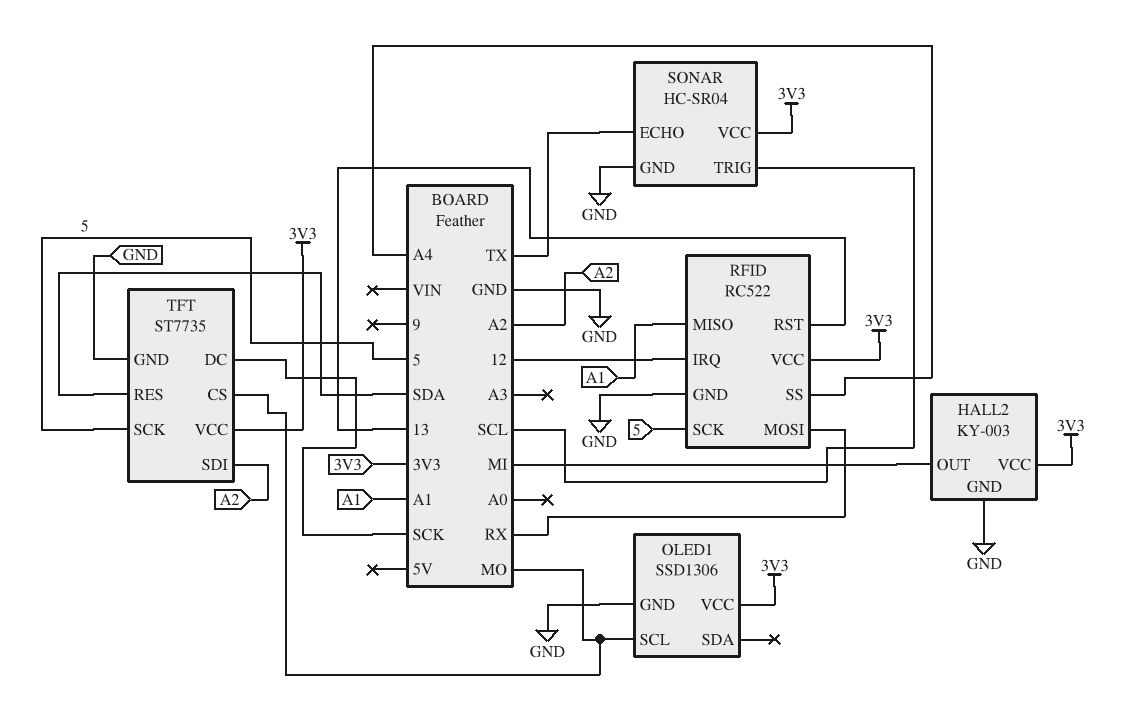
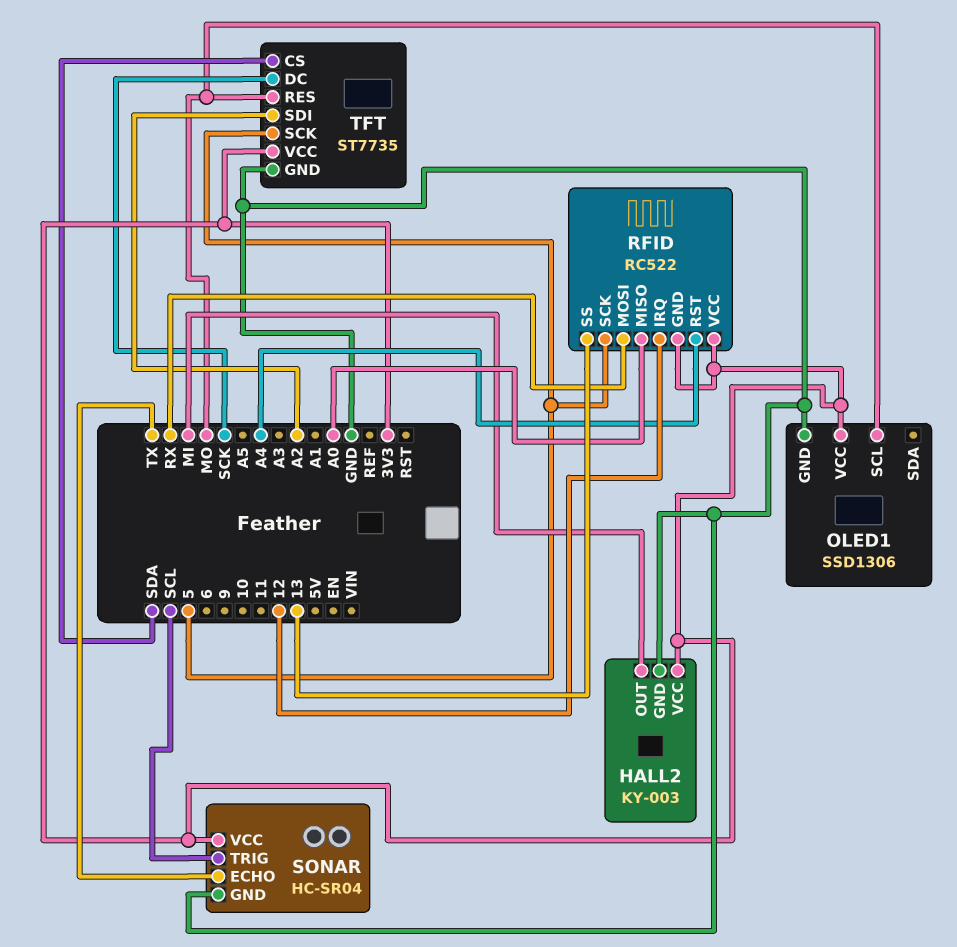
RFID pin GND: GND -> 3V3
RFID pin MISO: A1 -> A0
RFID pin RST: 13 -> A4
RFID pin SS: A4 -> 13
TFT pin CS: MO -> SDA
TFT pin RES: SDA -> MO

